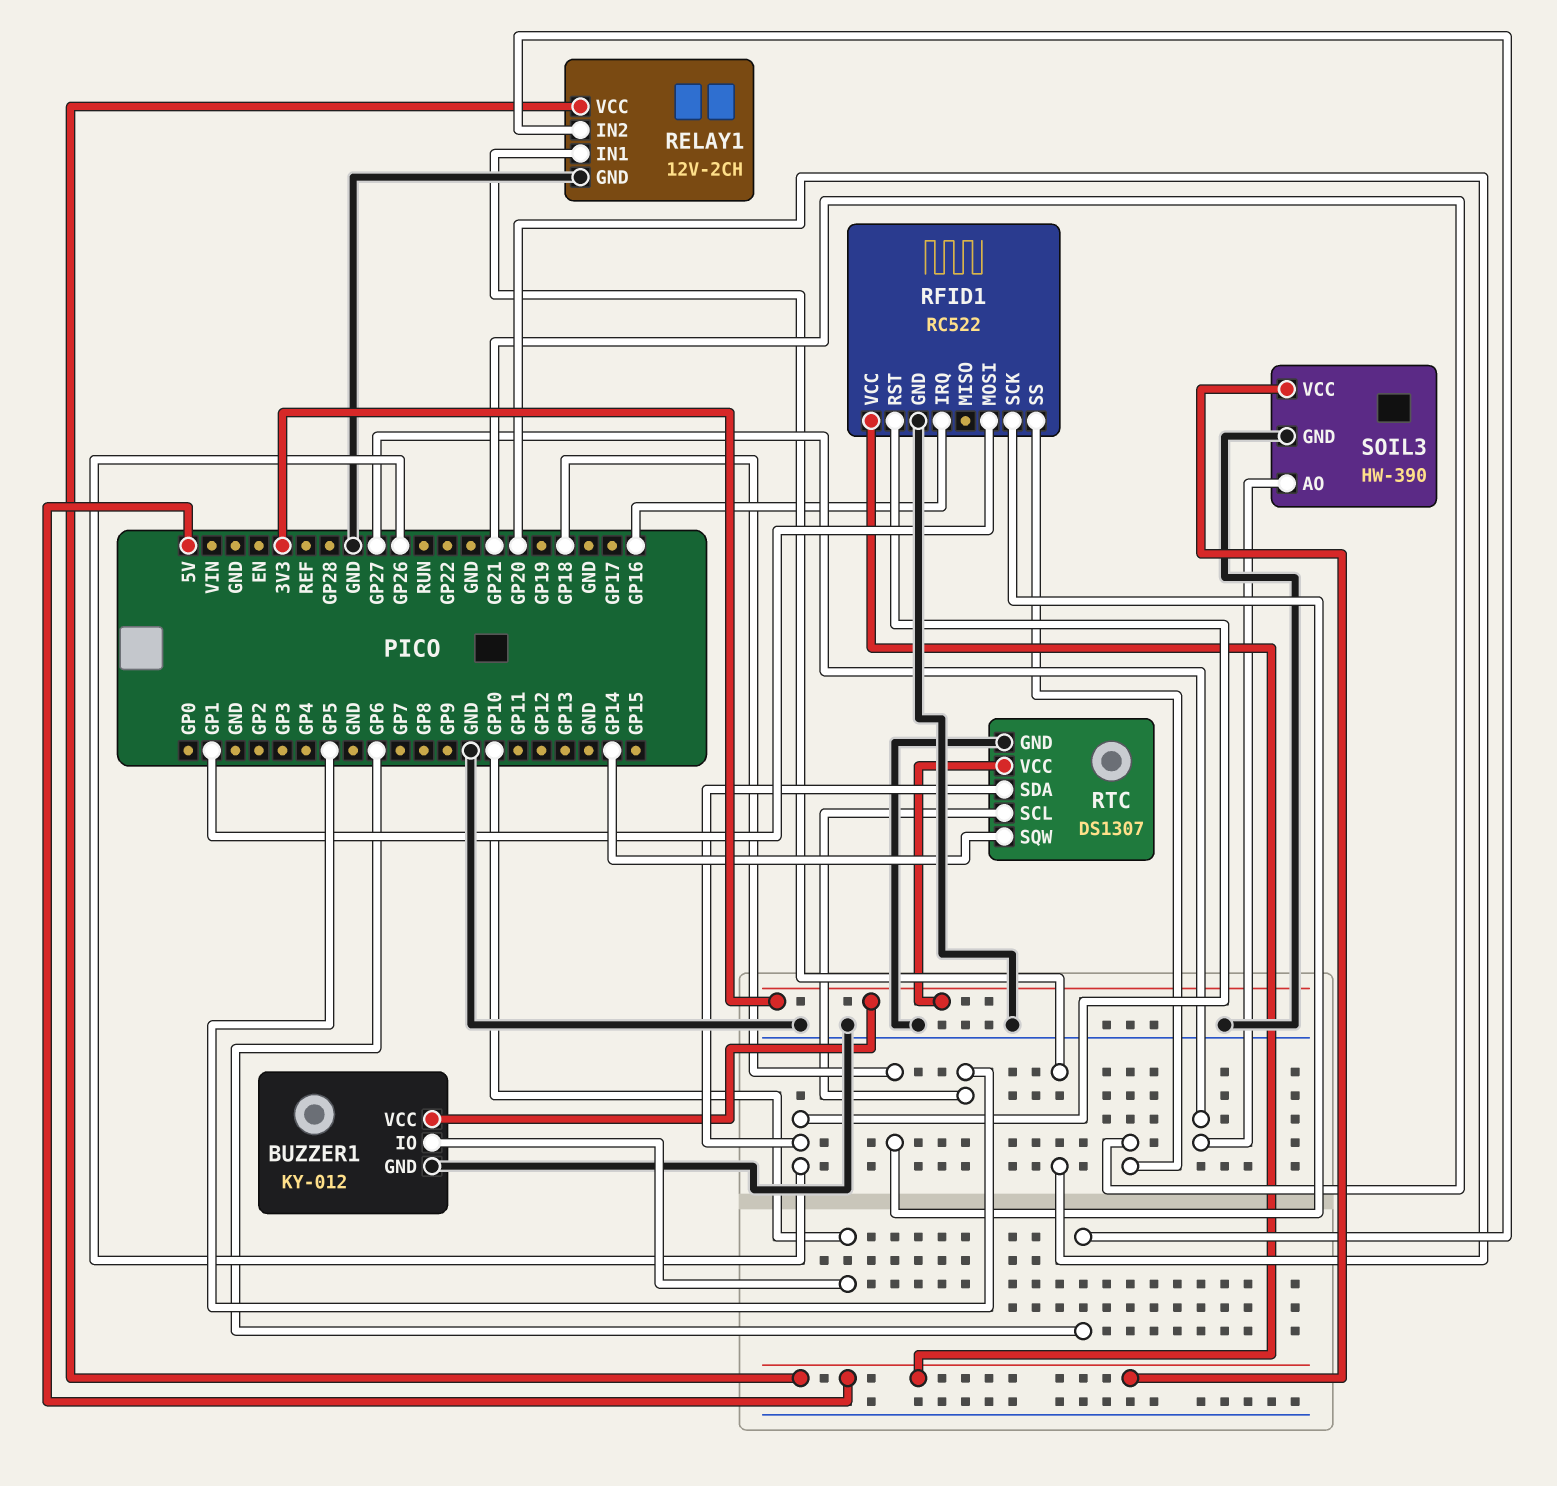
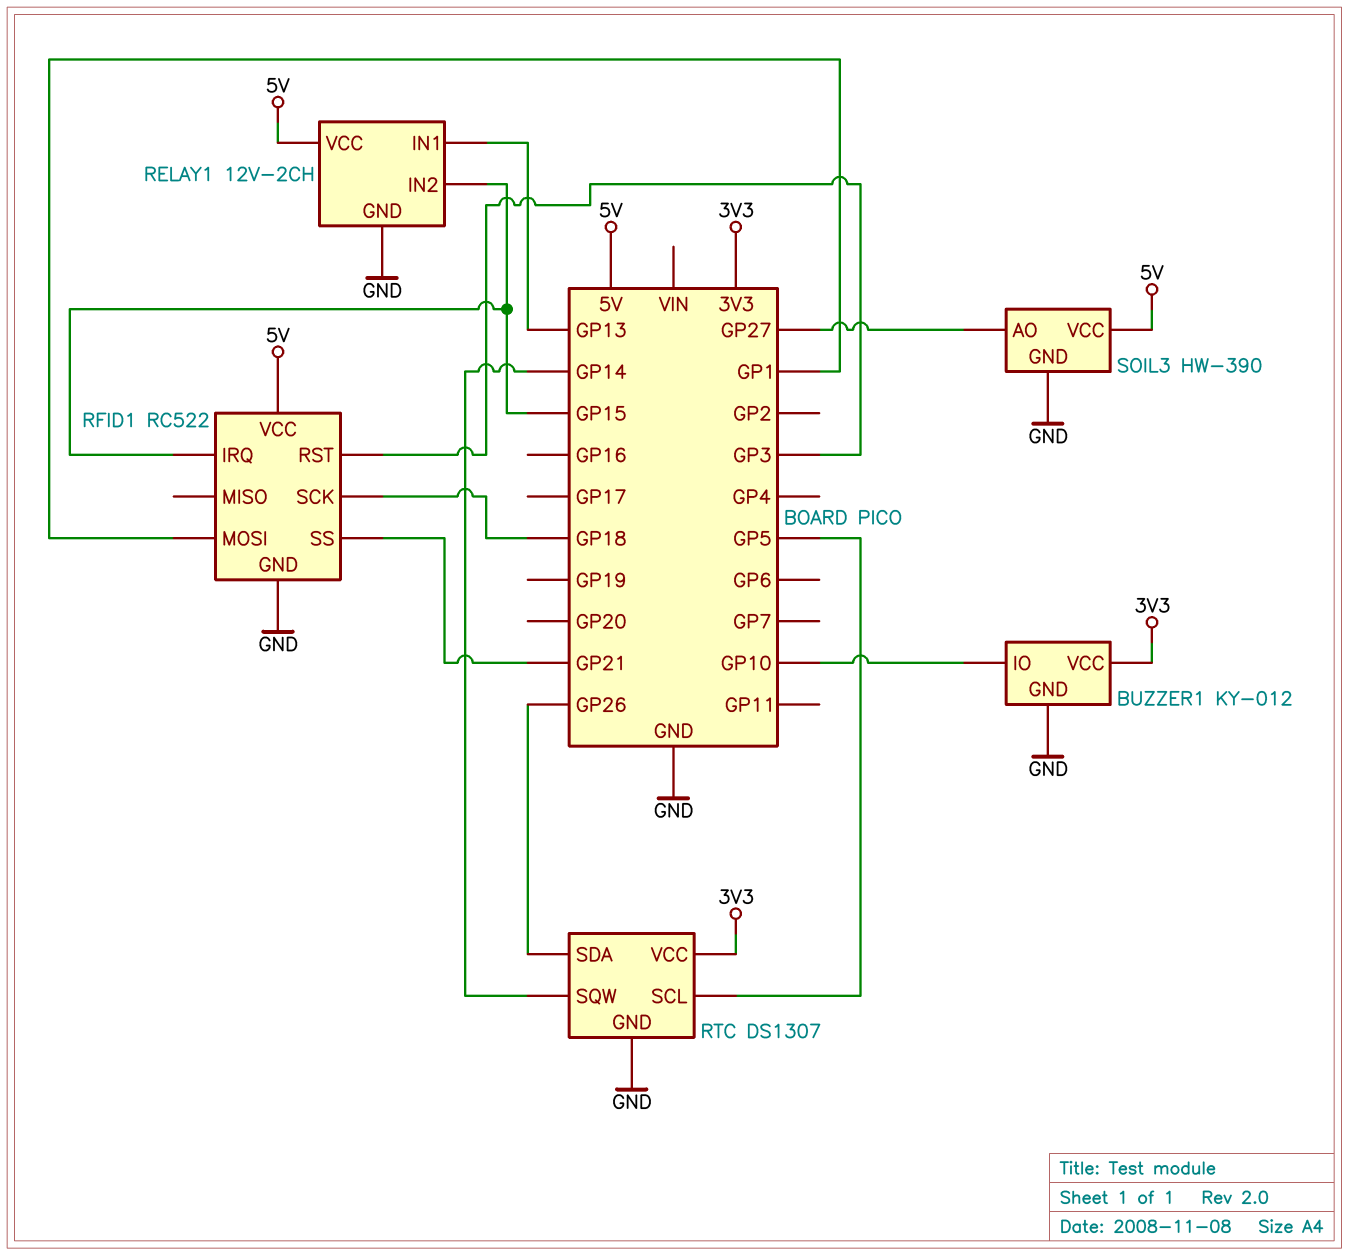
RELAY1 pin IN1: GP20 -> GP13
RELAY1 pin IN2: GP6 -> GP15
RFID1 pin IRQ: GP16 -> GP15
RFID1 pin RST: GP26 -> GP3

